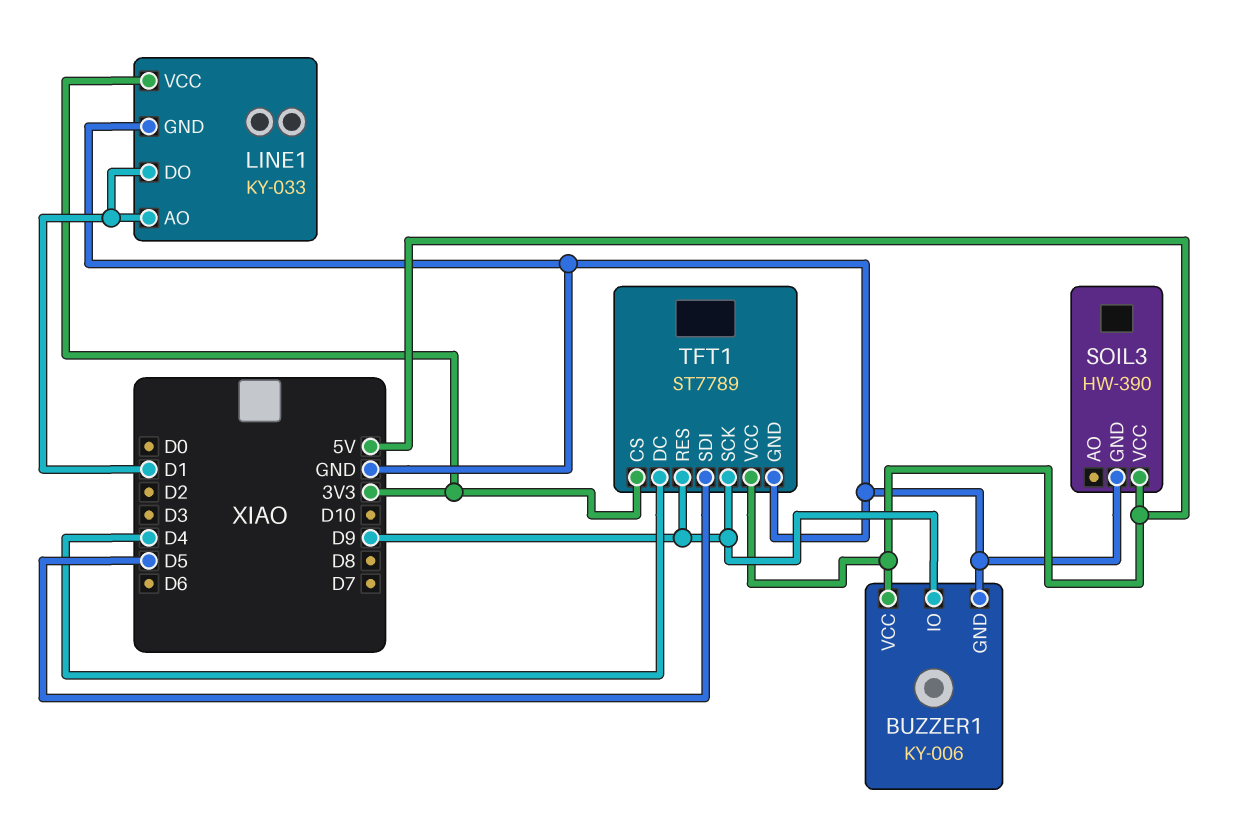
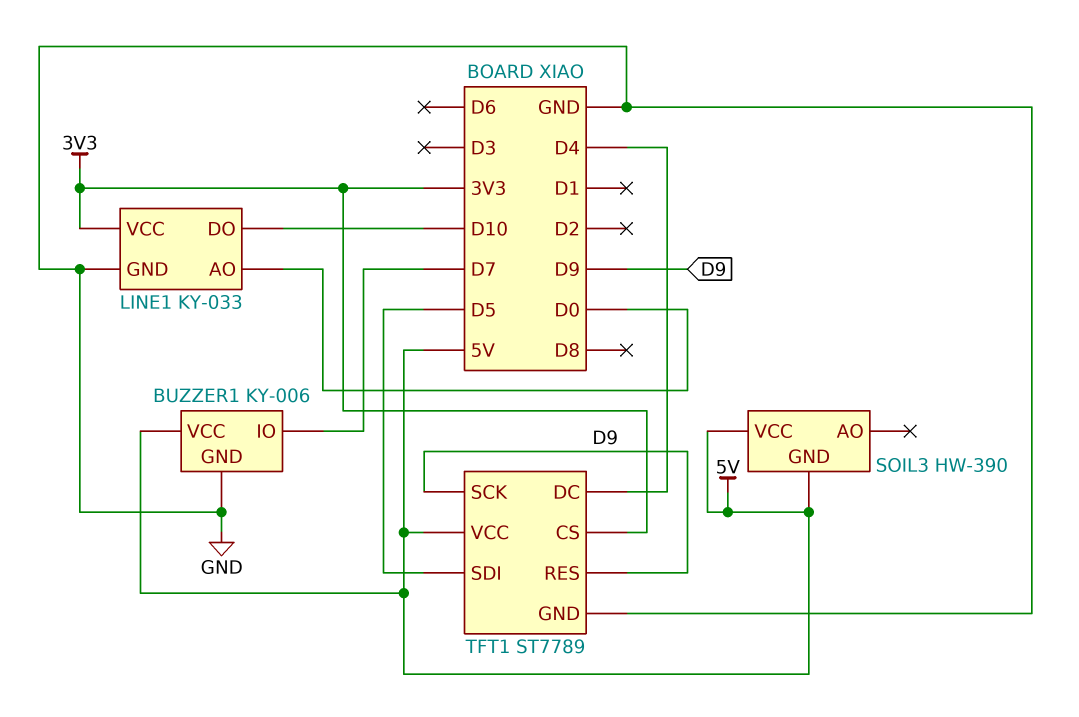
BUZZER1 pin IO: D9 -> D7
LINE1 pin AO: D1 -> D0
LINE1 pin DO: D1 -> D10
SOIL3 pin GND: GND -> 5V

